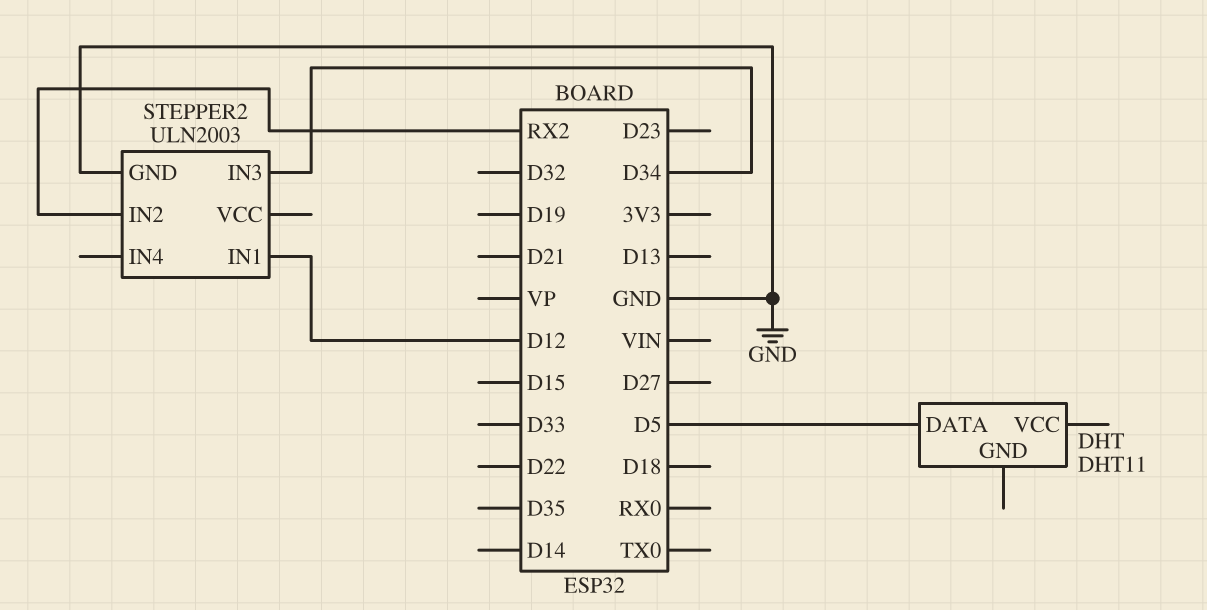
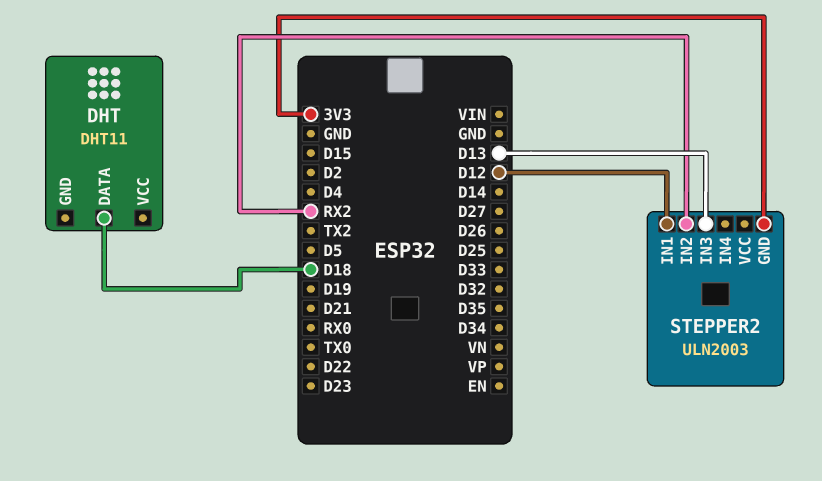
DHT pin DATA: D5 -> D18
STEPPER2 pin GND: GND -> 3V3
STEPPER2 pin IN3: D34 -> D13

